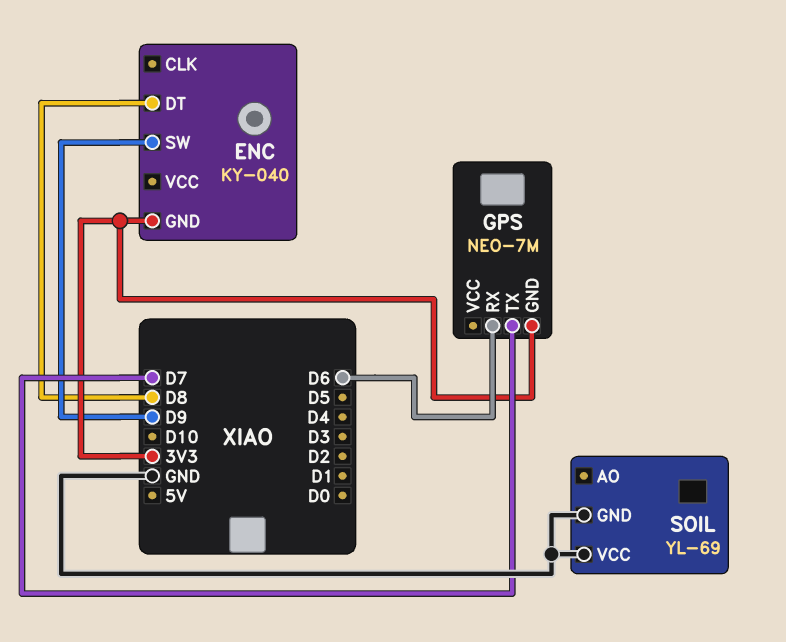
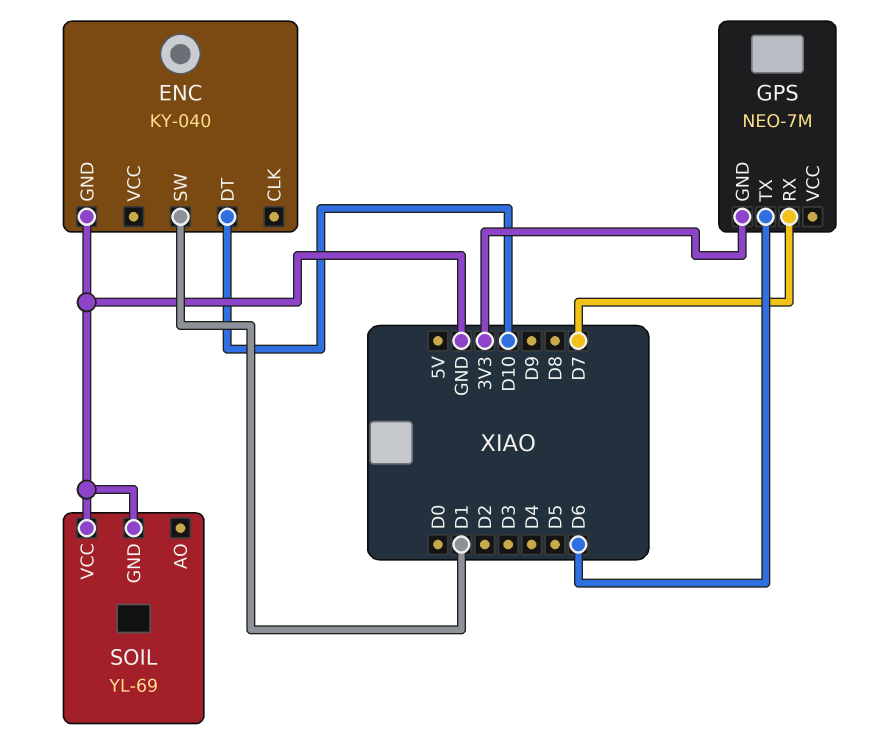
ENC pin DT: D8 -> D10
ENC pin GND: 3V3 -> GND
ENC pin SW: D9 -> D1
GPS pin RX: D6 -> D7
GPS pin TX: D7 -> D6

